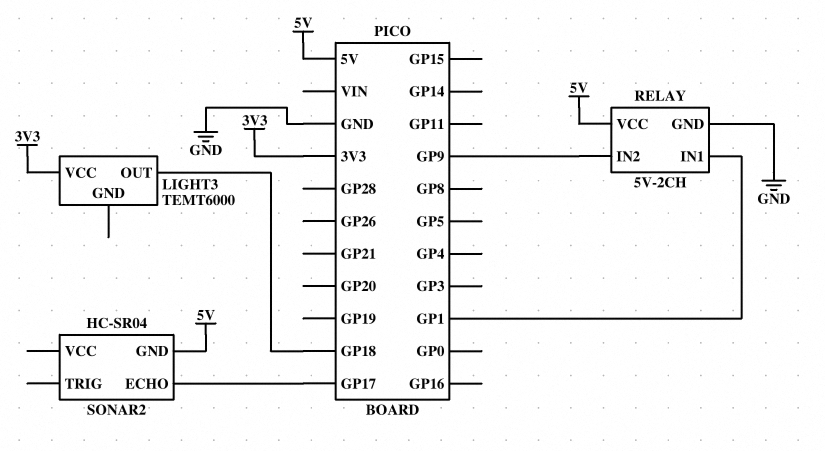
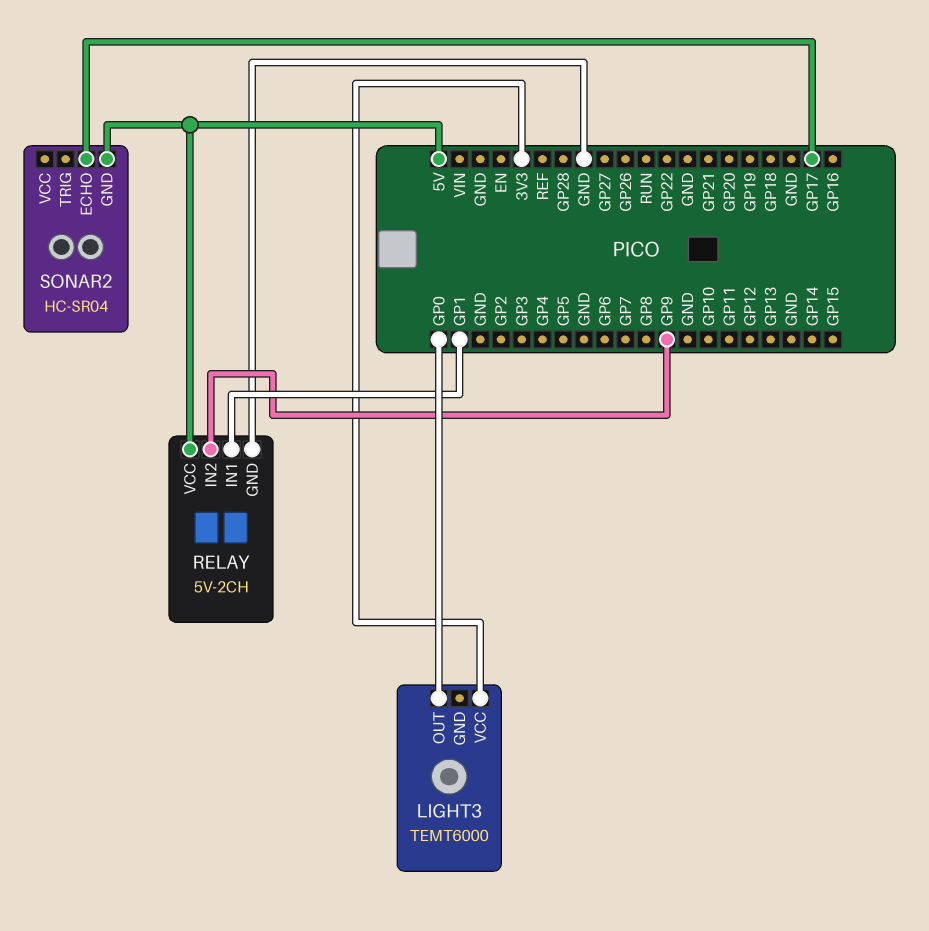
LIGHT3 pin OUT: GP18 -> GP0

